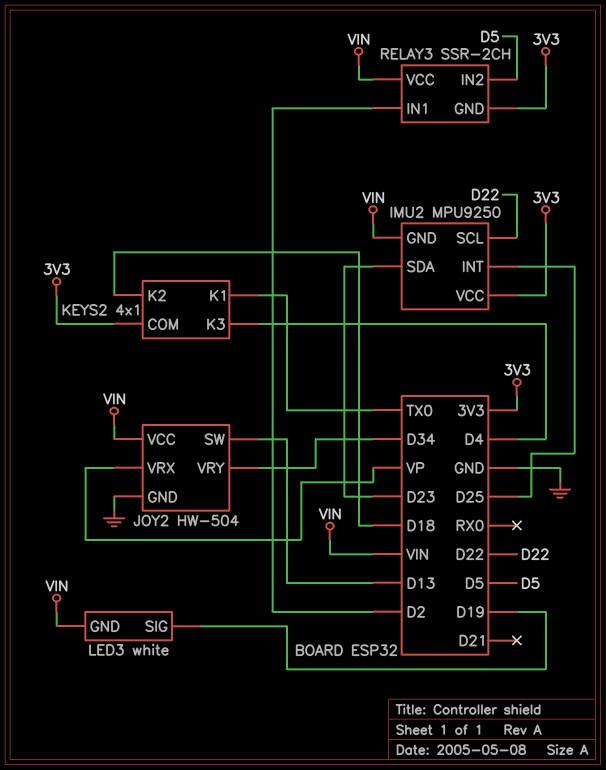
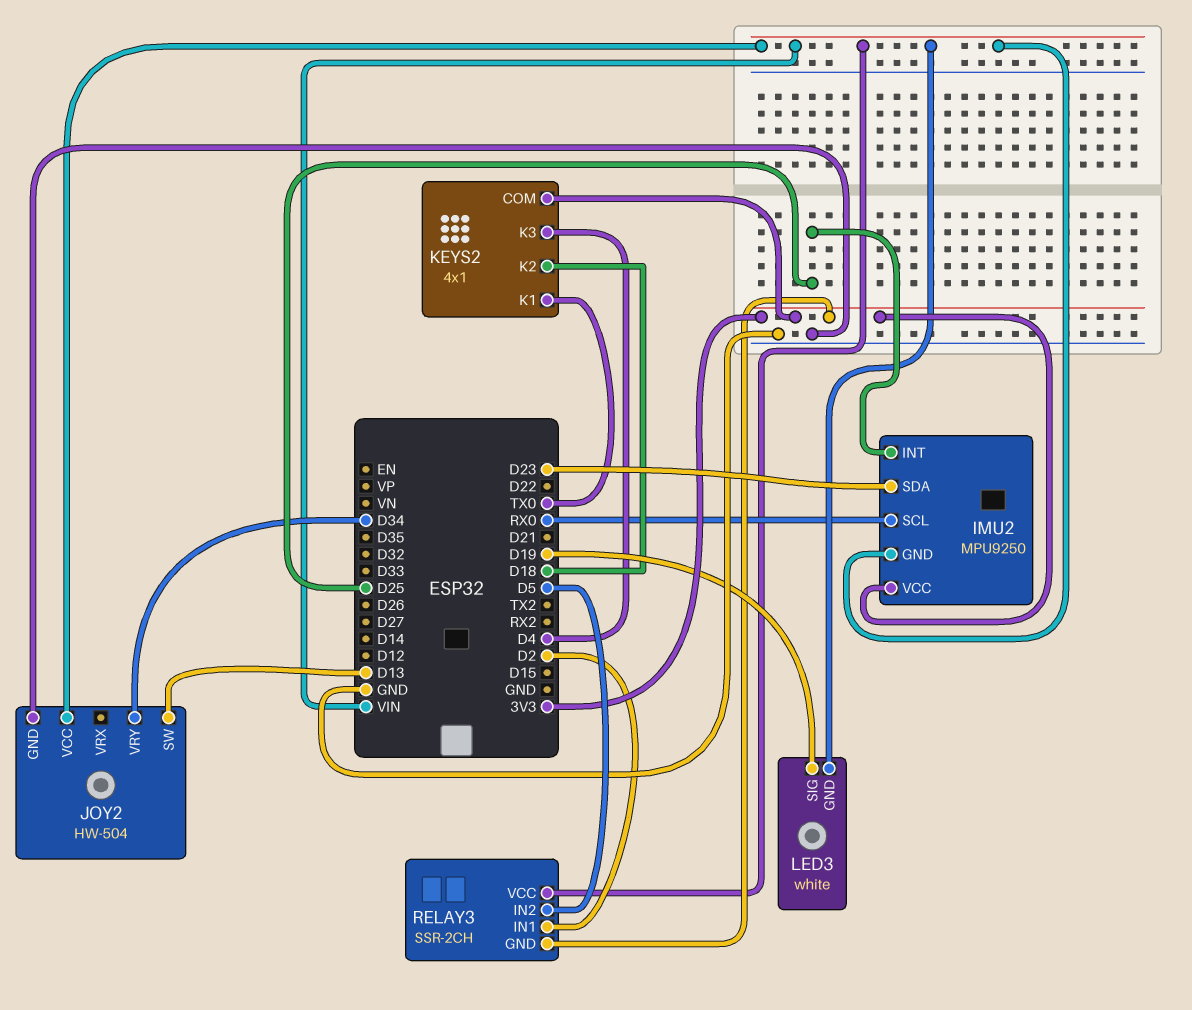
IMU2 pin SCL: D22 -> RX0
JOY2 pin VRX: VP -> none

